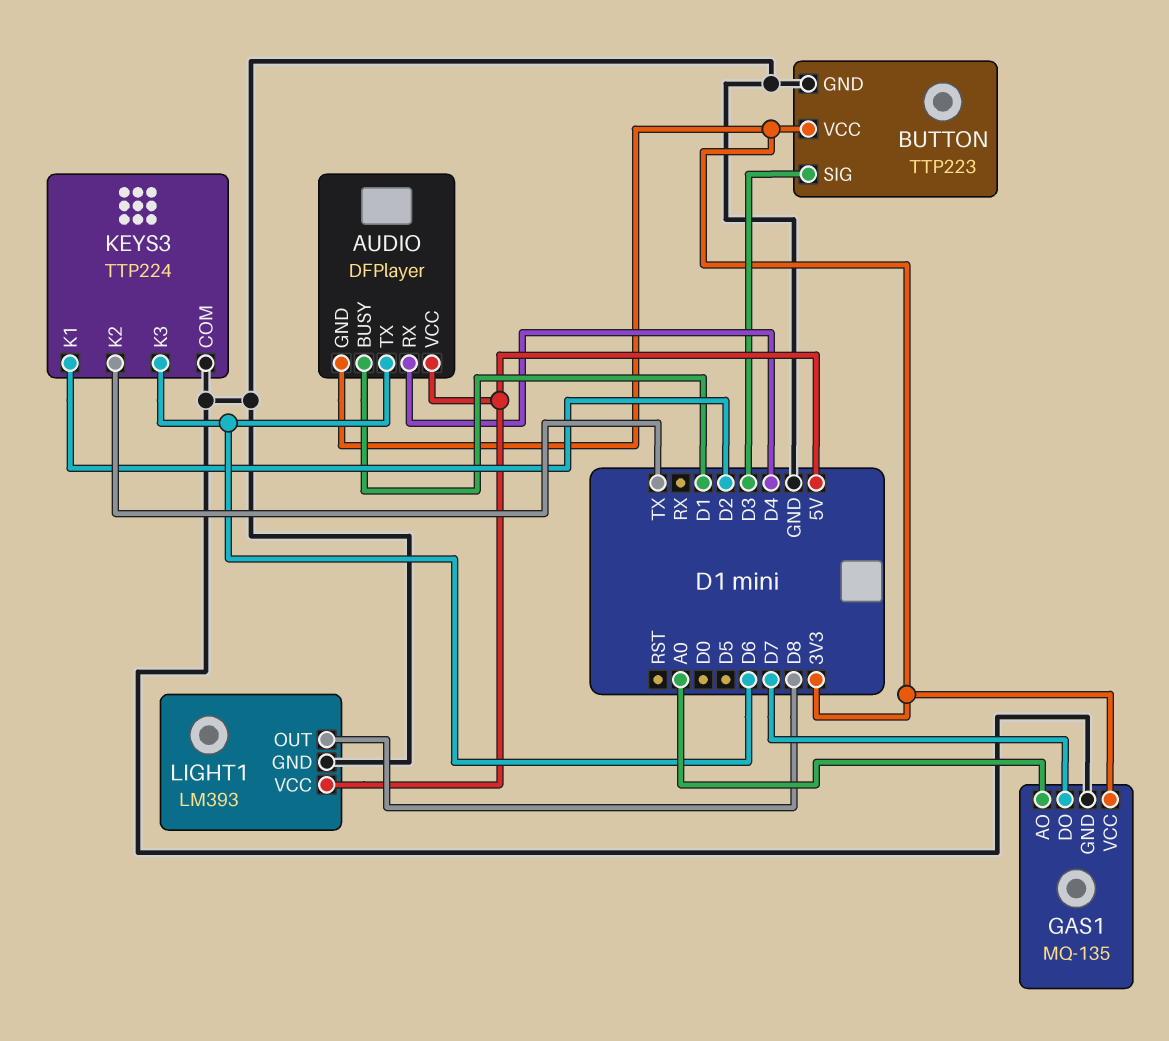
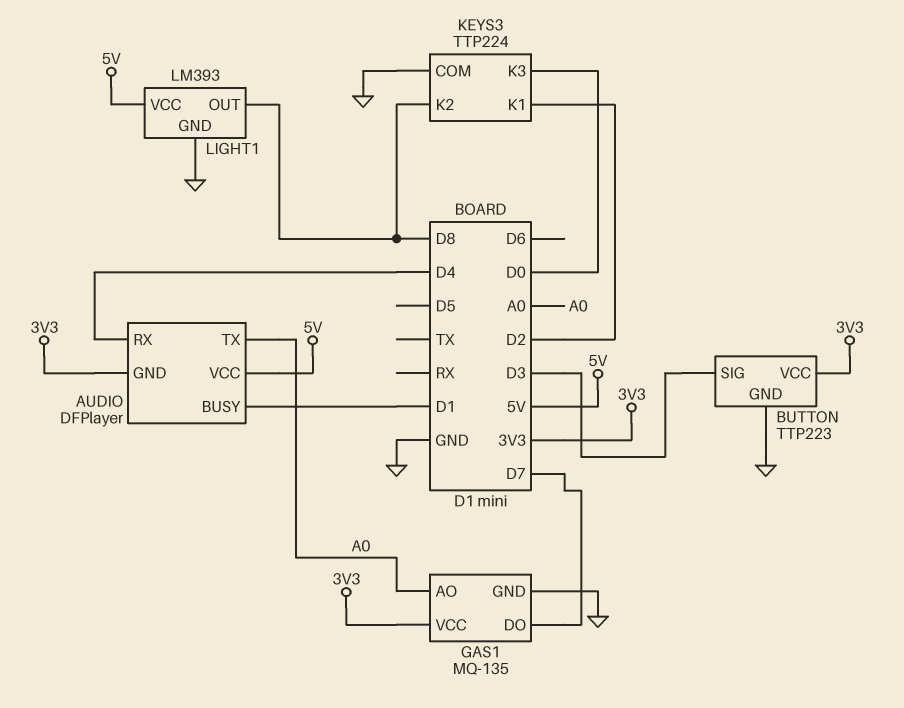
AUDIO pin TX: D6 -> A0
KEYS3 pin K2: TX -> D8
KEYS3 pin K3: D6 -> D0

